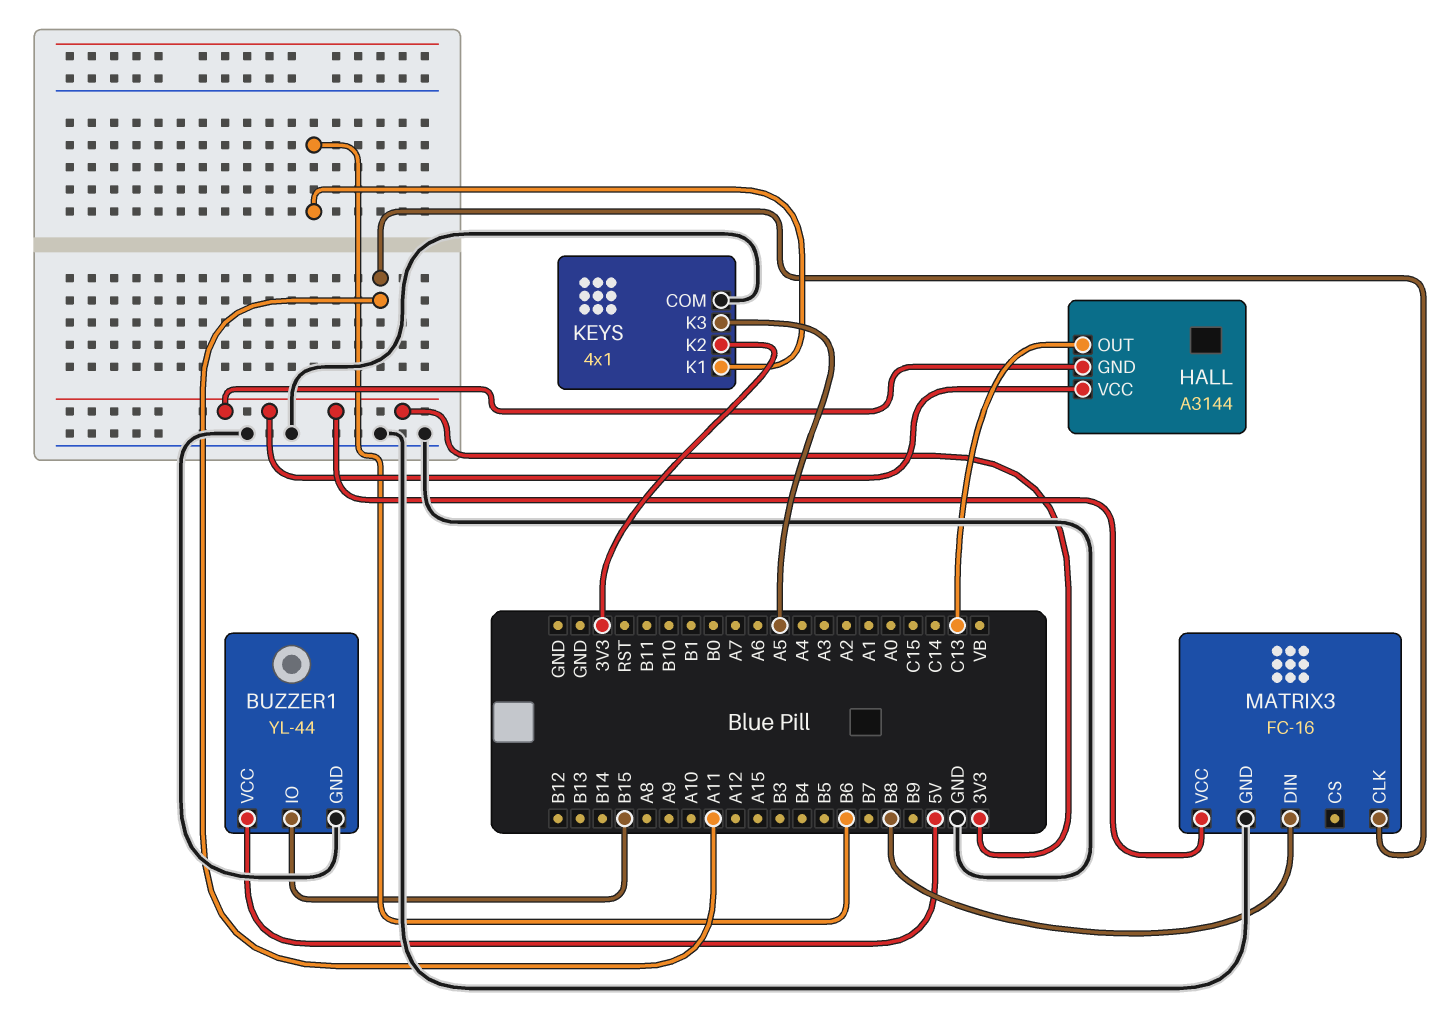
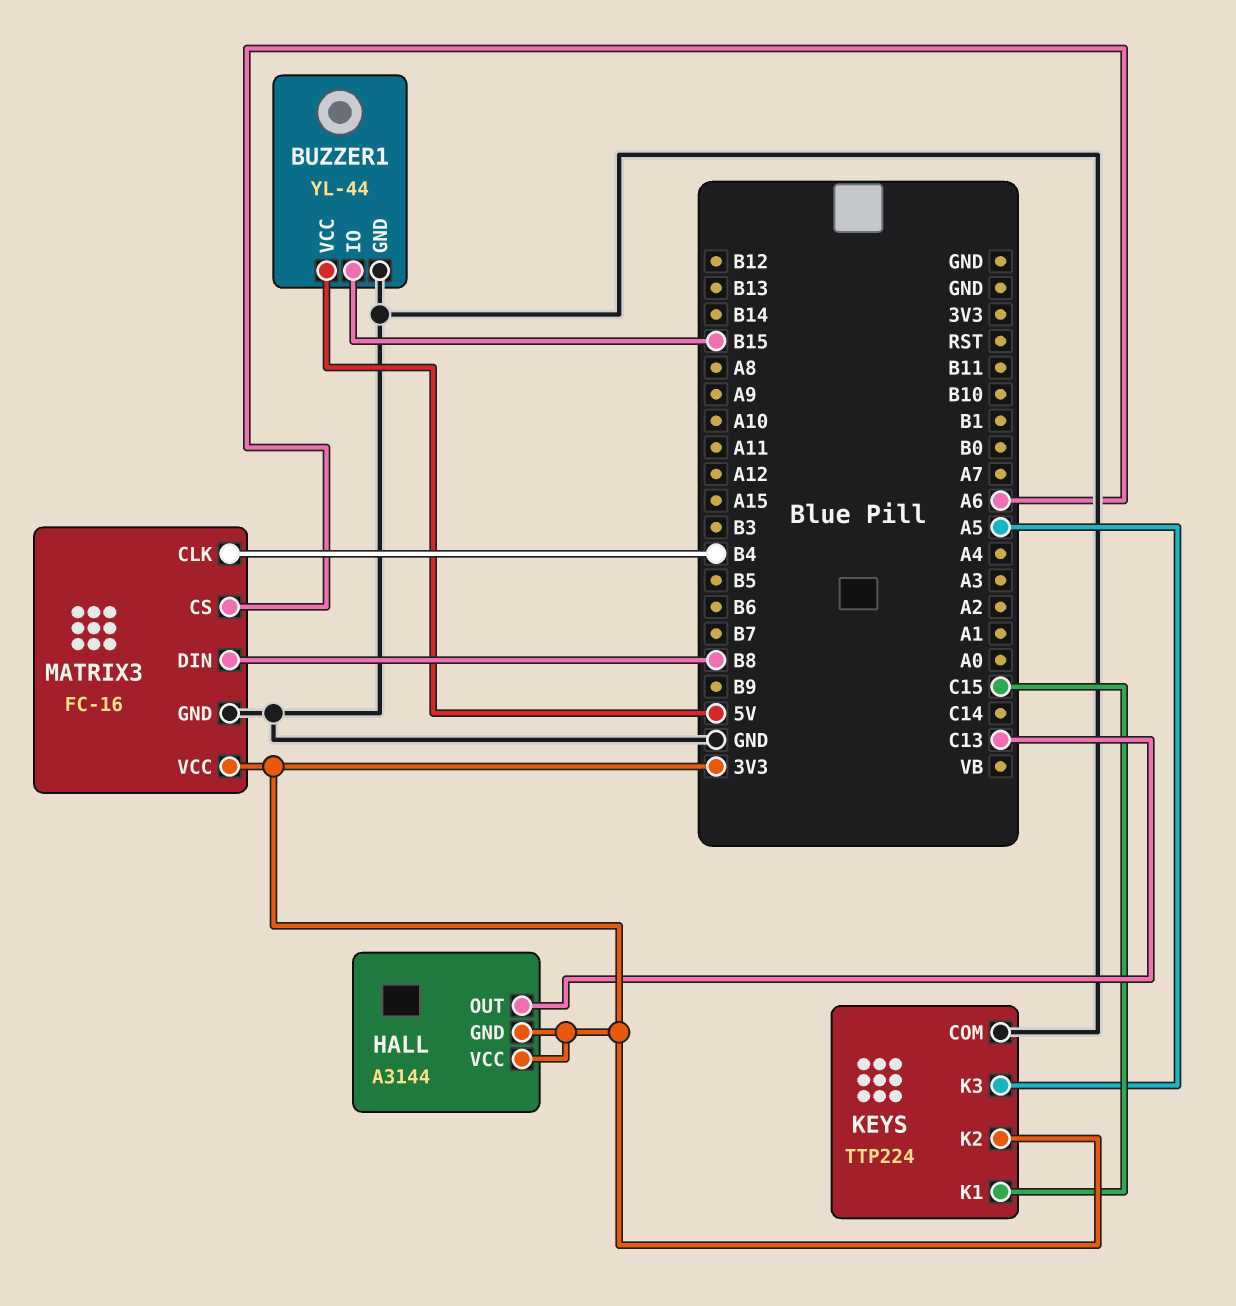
KEYS: 4x1 -> TTP224
KEYS pin K1: B6 -> C15
MATRIX3 pin CLK: A11 -> B4
MATRIX3 pin CS: none -> A6

